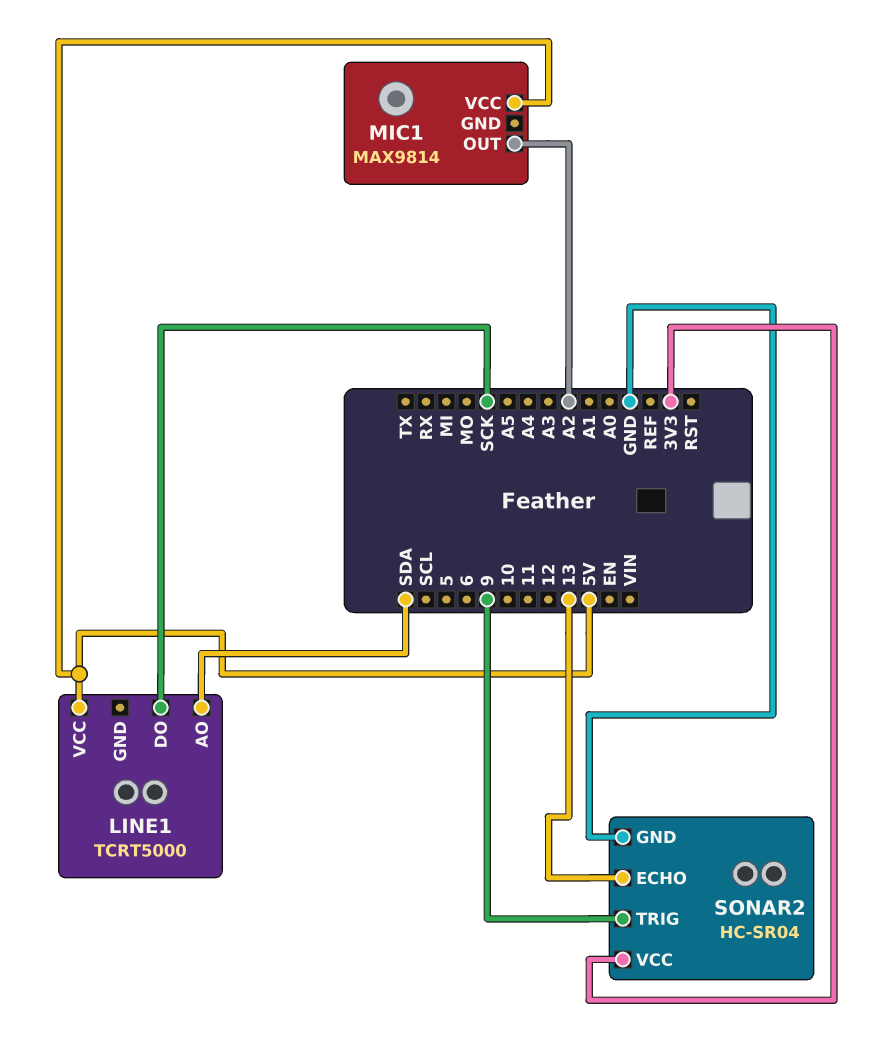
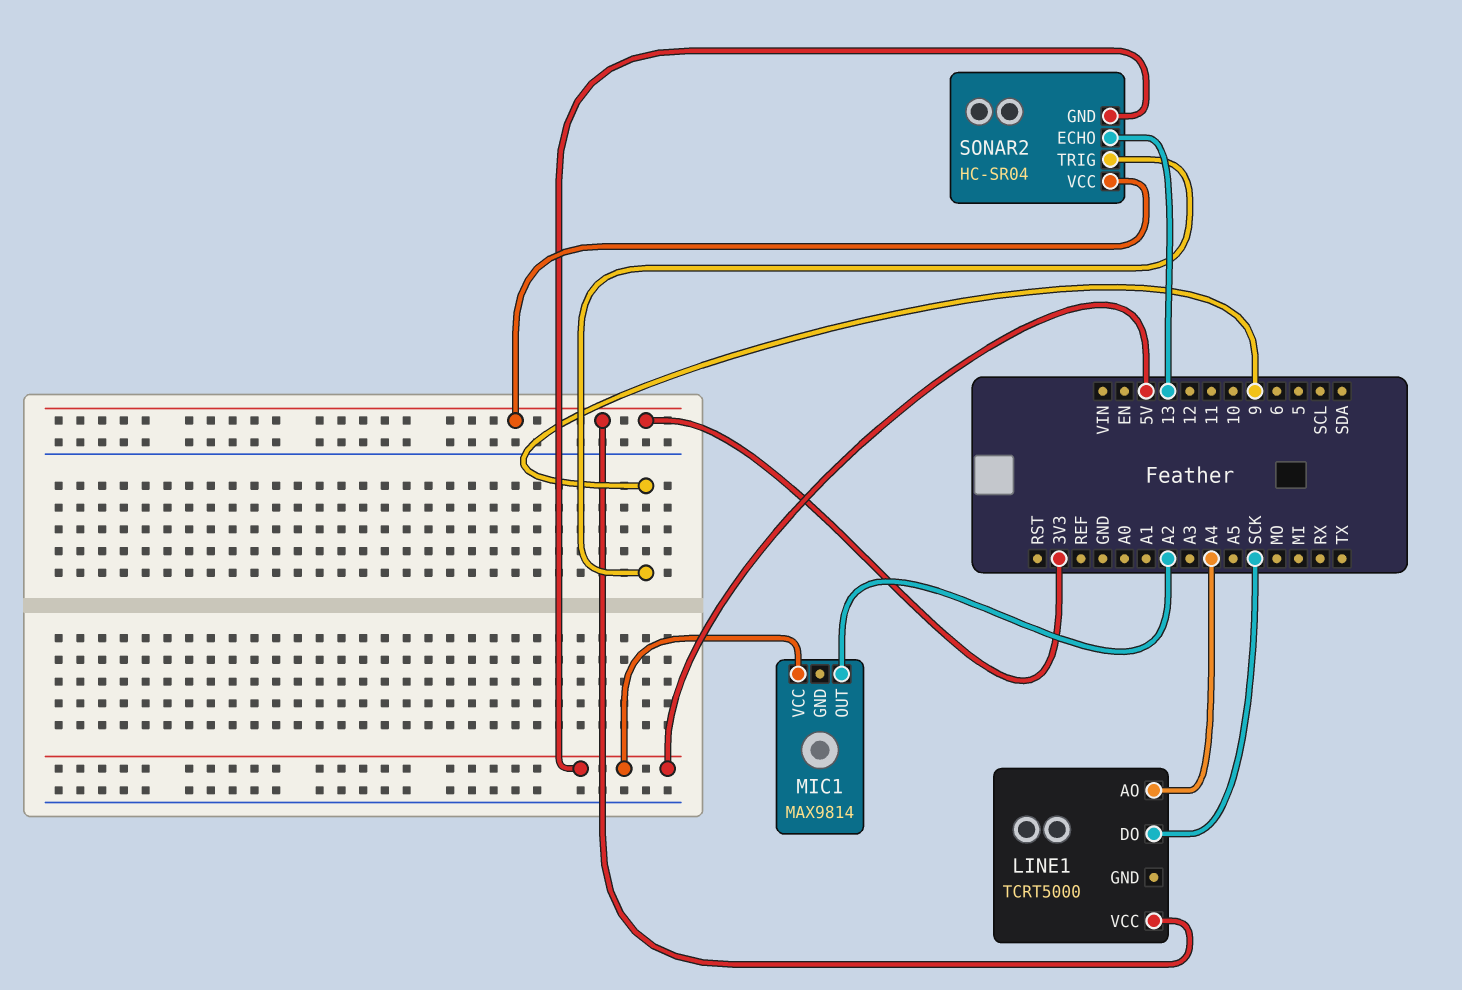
LINE1 pin AO: SDA -> A4
LINE1 pin VCC: 5V -> 3V3
SONAR2 pin GND: GND -> 5V

